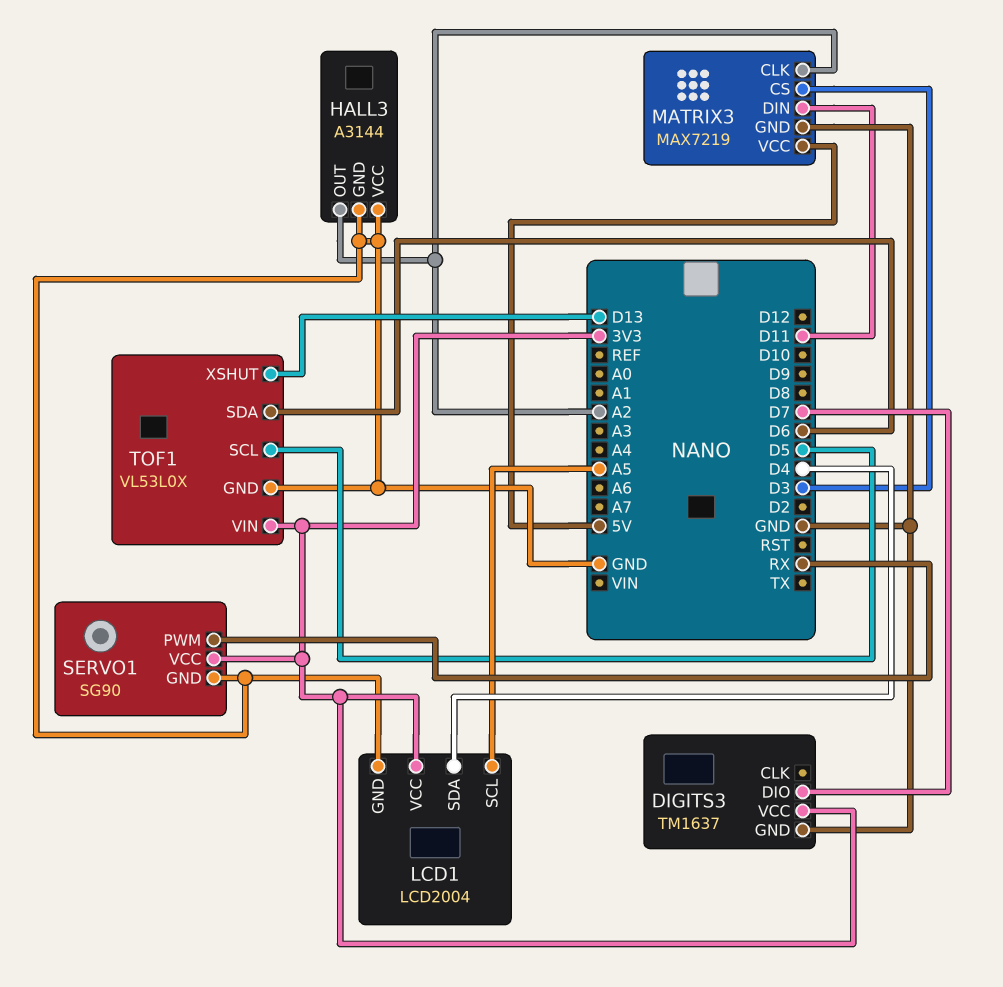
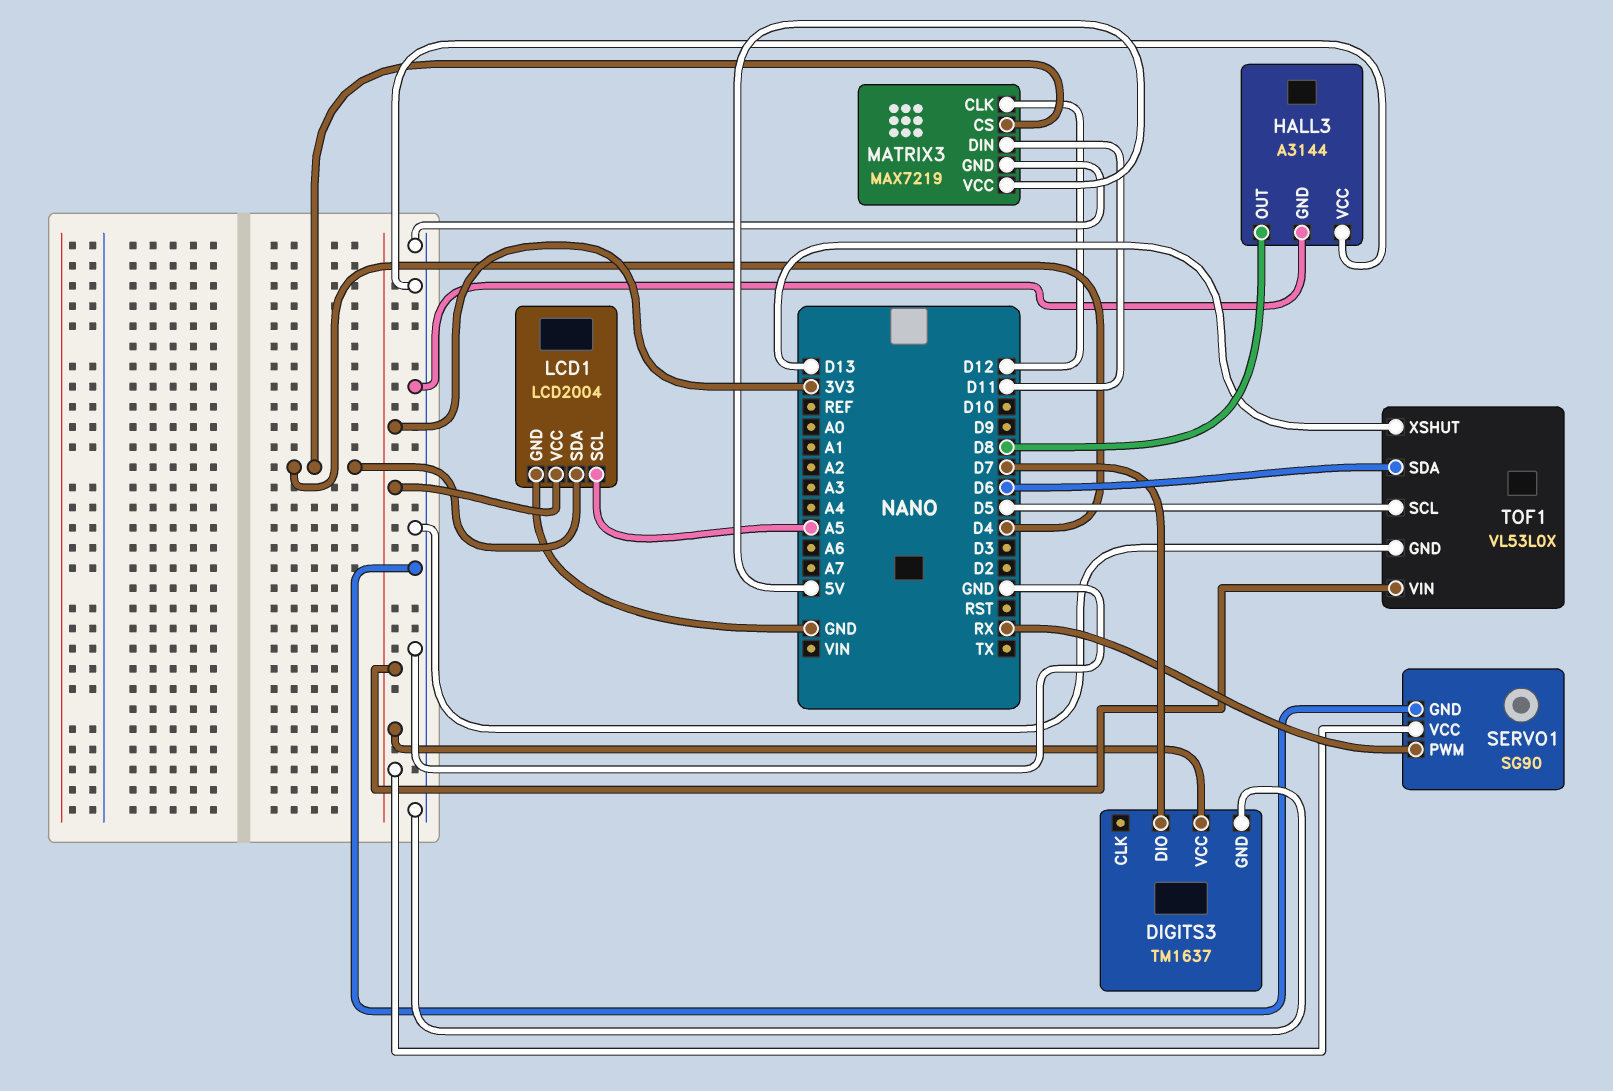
HALL3 pin OUT: A2 -> D8
MATRIX3 pin CLK: A2 -> D12
MATRIX3 pin CS: D3 -> D4

